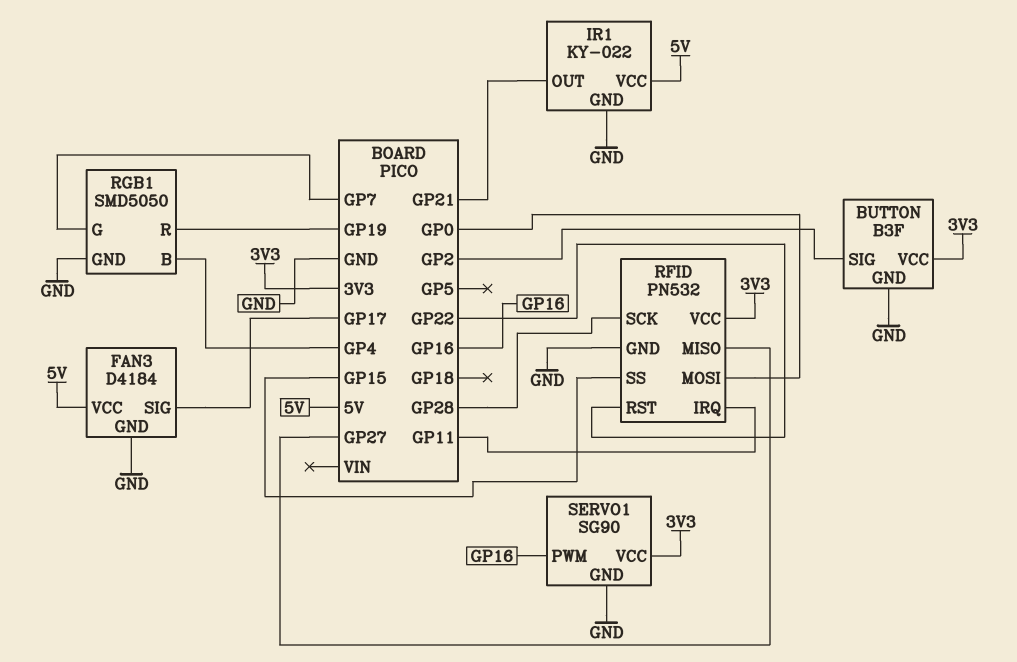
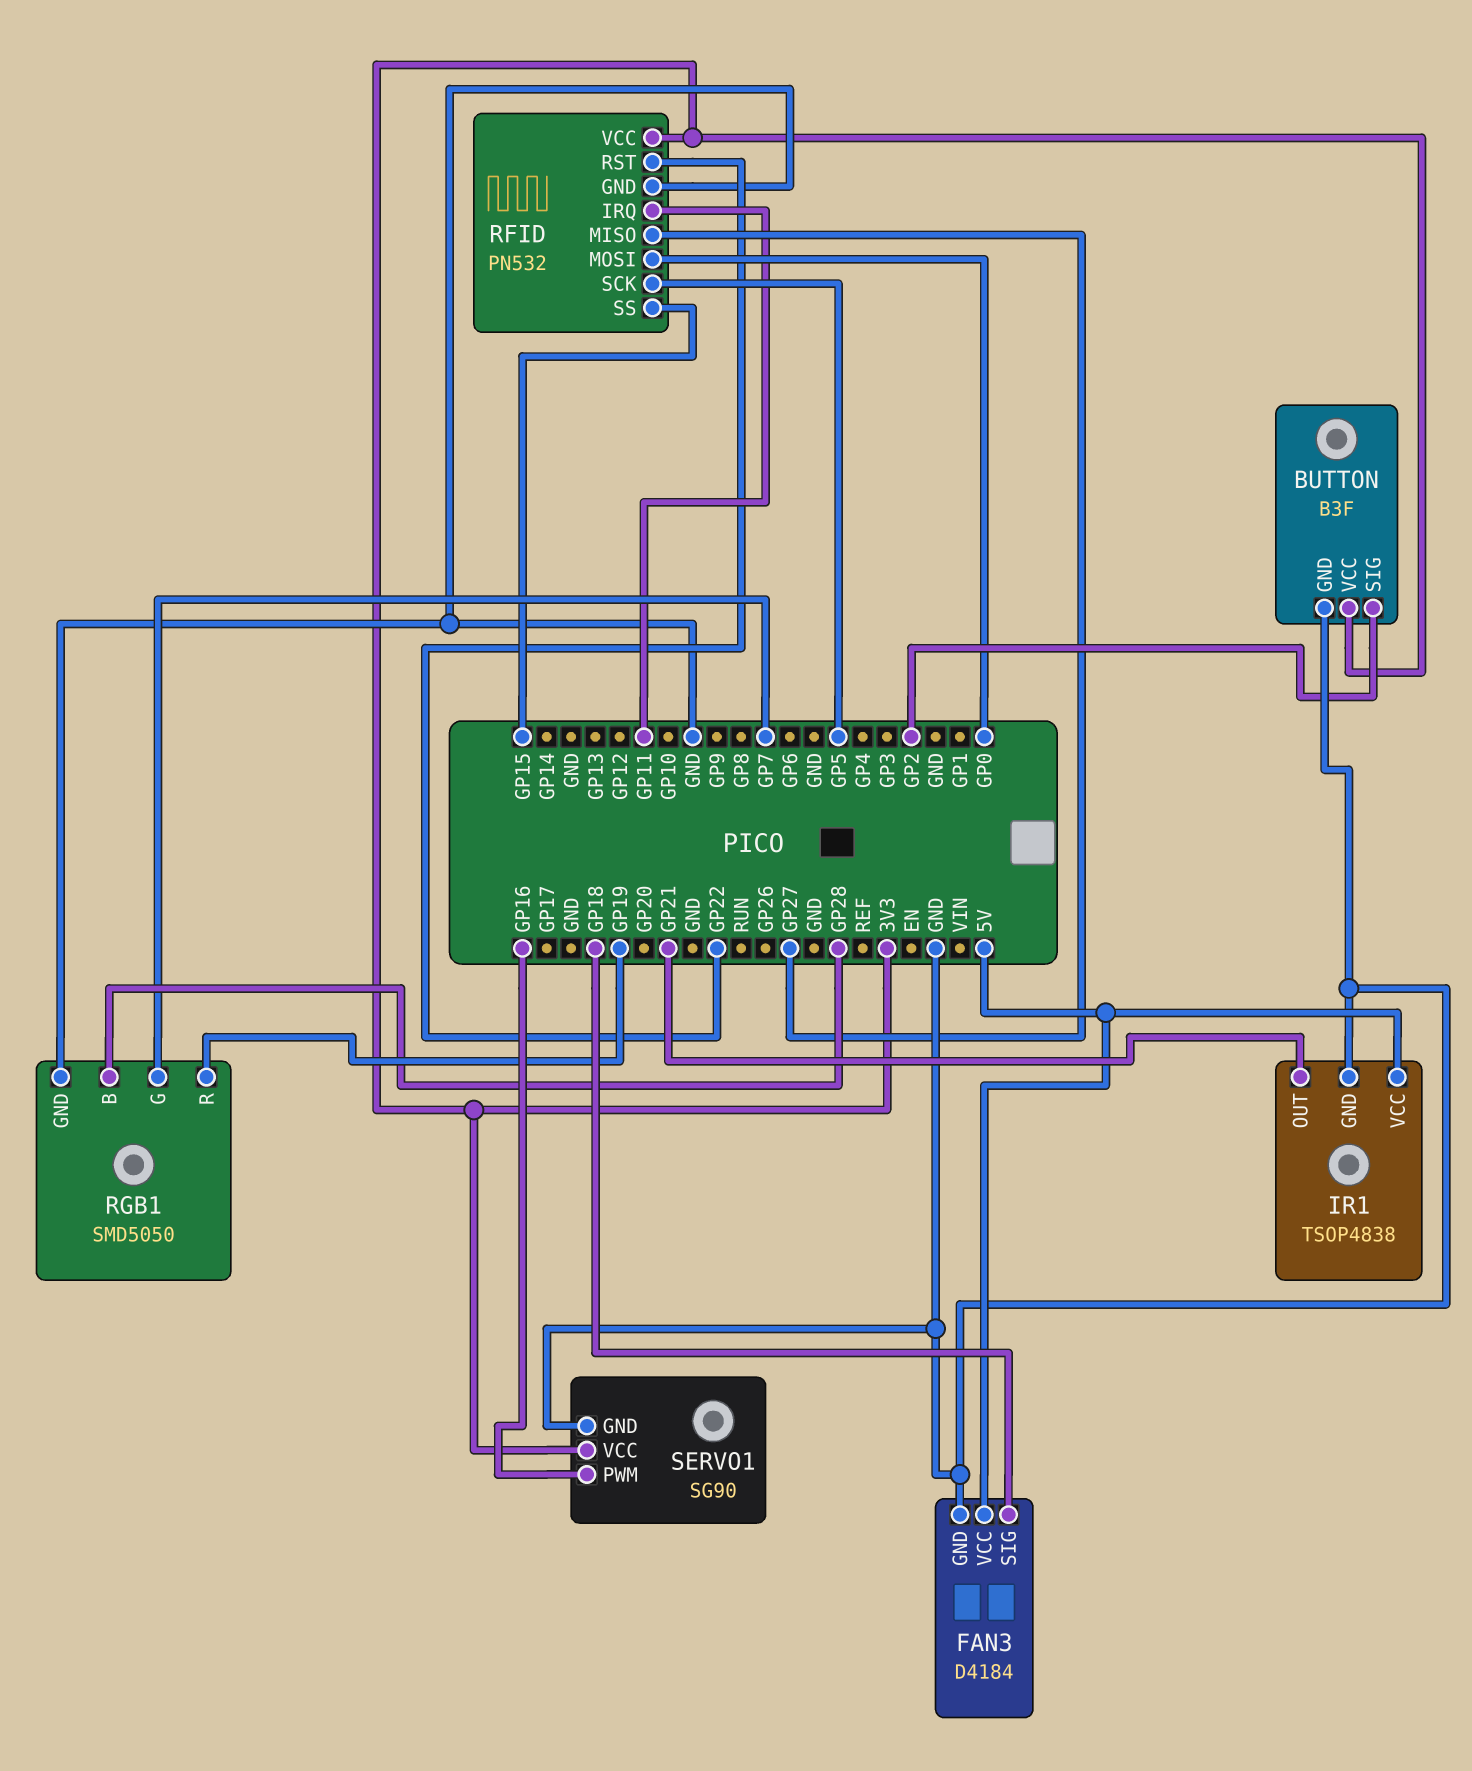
FAN3 pin SIG: GP17 -> GP18
IR1: KY-022 -> TSOP4838
RFID pin SCK: GP28 -> GP5
RGB1 pin B: GP4 -> GP28

